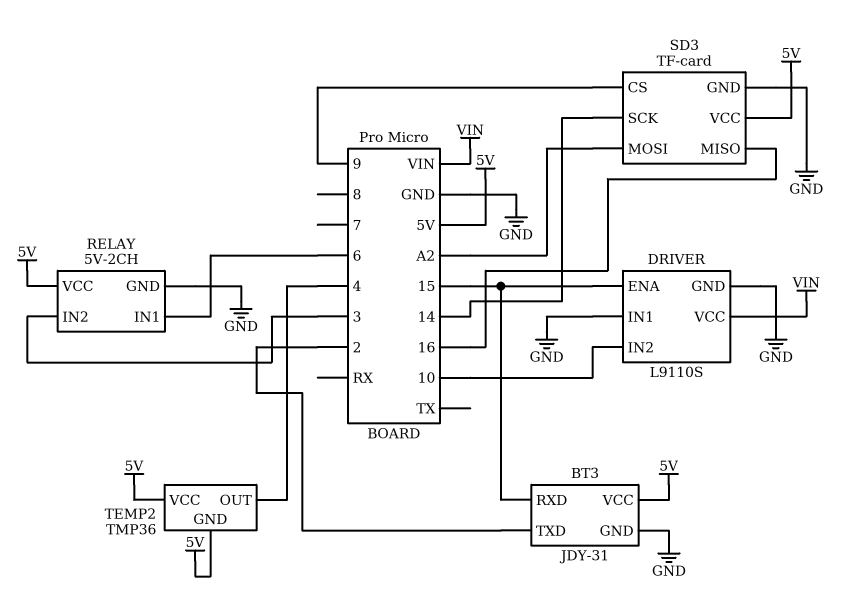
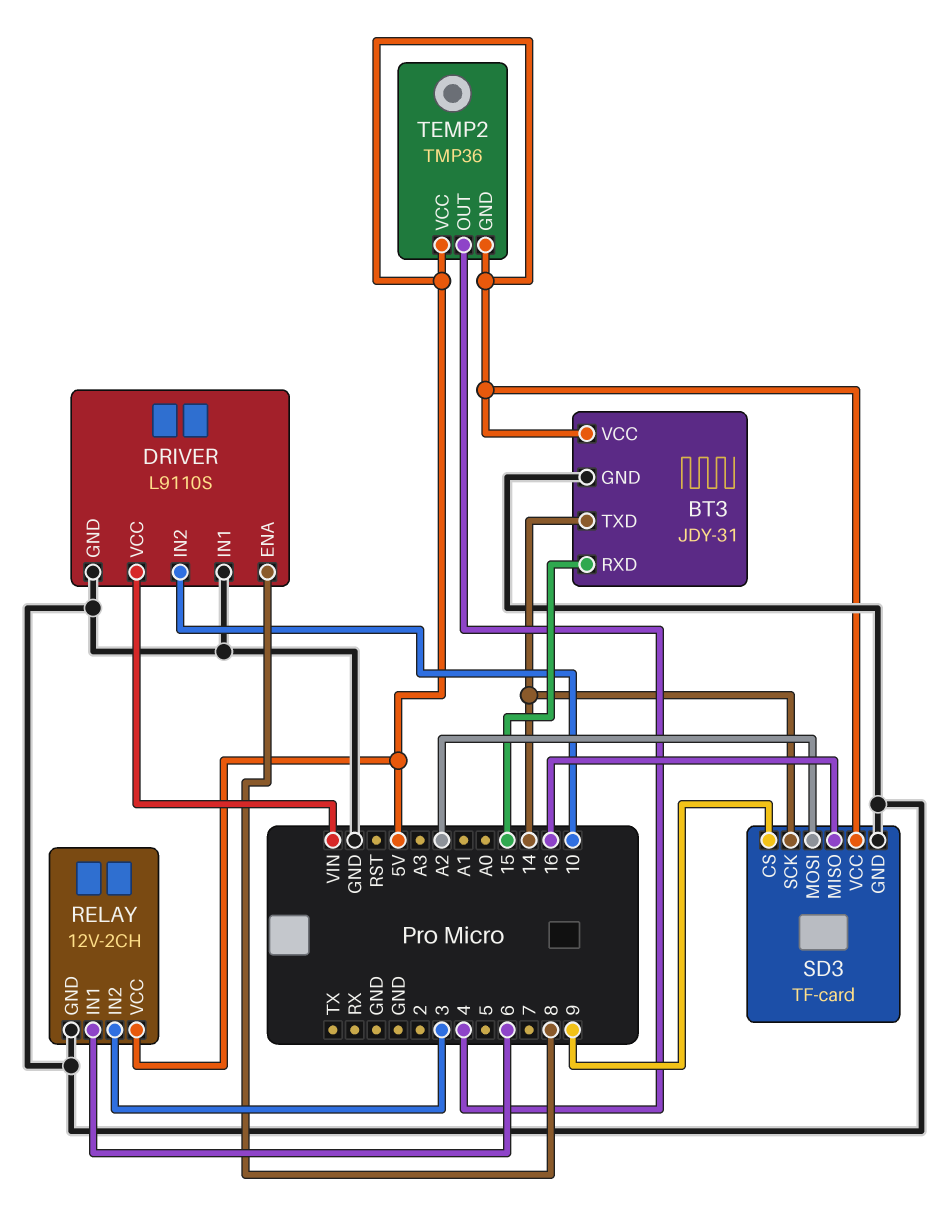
BT3 pin TXD: 2 -> 14
DRIVER pin ENA: 15 -> 8
RELAY: 5V-2CH -> 12V-2CH

